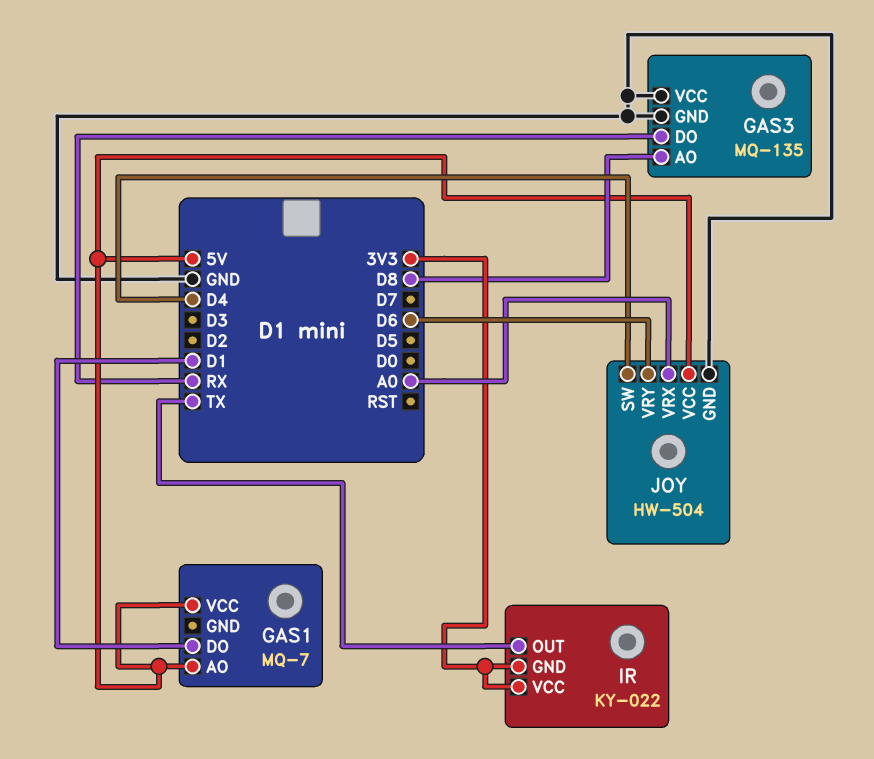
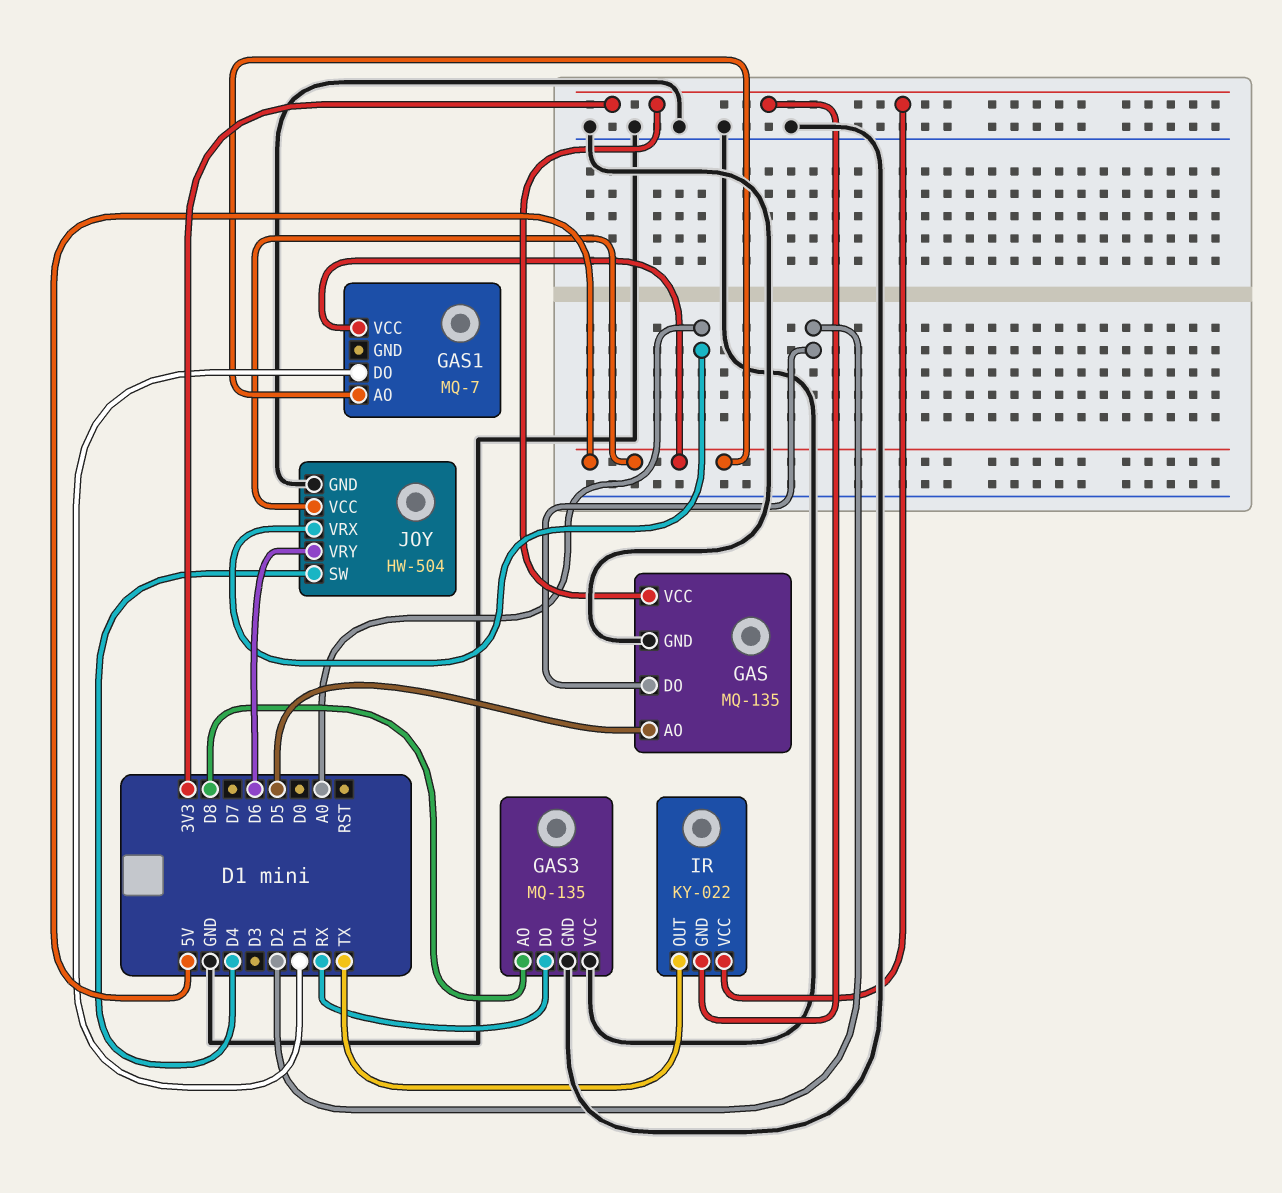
GAS: none -> MQ-135
GAS pin AO: none -> D5
GAS pin DO: none -> D2
GAS pin GND: none -> GND
GAS pin VCC: none -> 3V3

